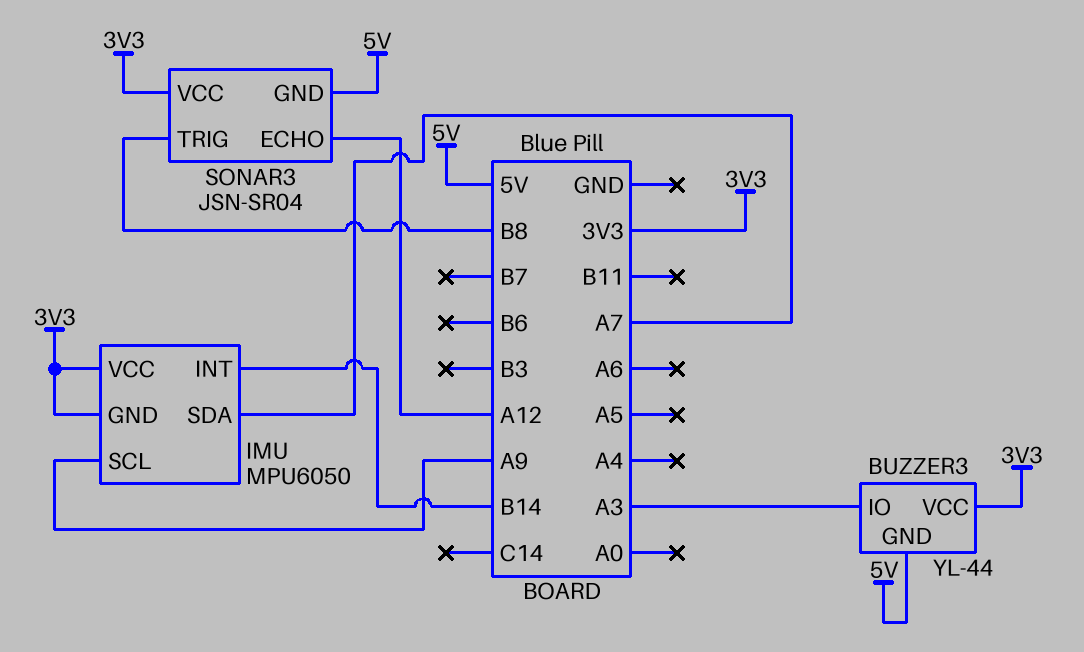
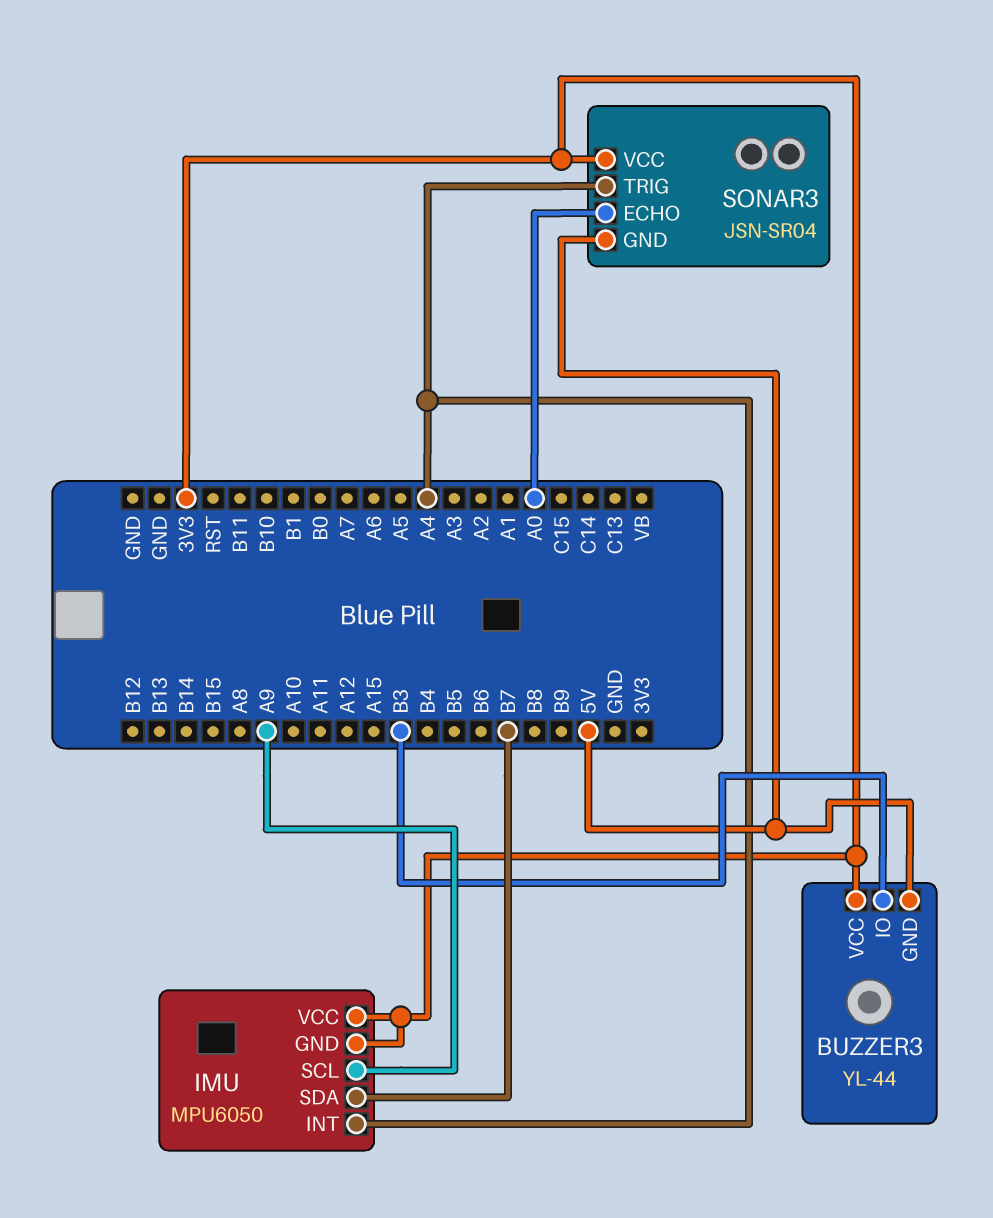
BUZZER3 pin IO: A3 -> B3
IMU pin INT: B14 -> A4
IMU pin SDA: A7 -> B7
SONAR3 pin ECHO: A12 -> A0
SONAR3 pin TRIG: B8 -> A4

